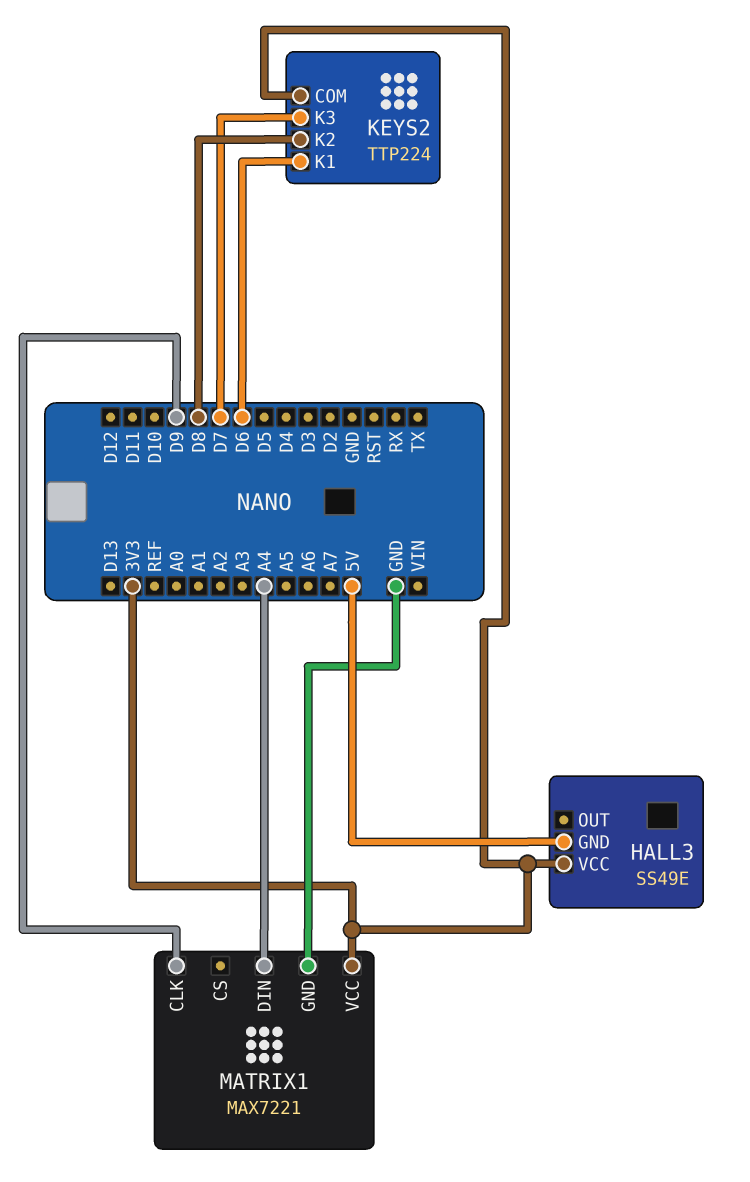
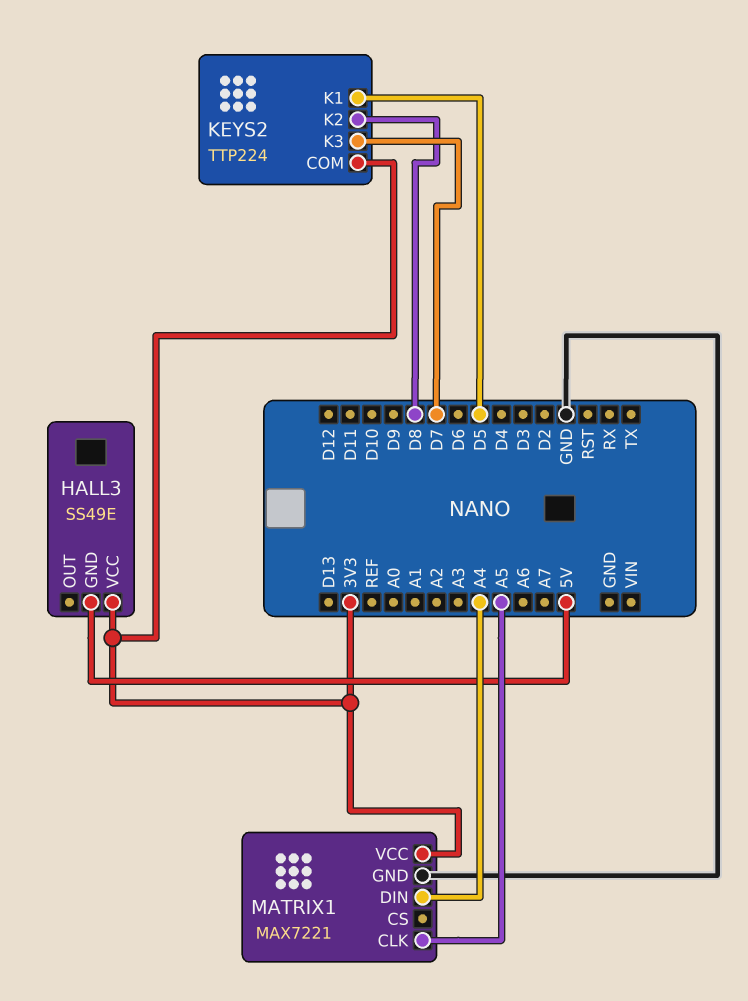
KEYS2 pin K1: D6 -> D5
MATRIX1 pin CLK: D9 -> A5

